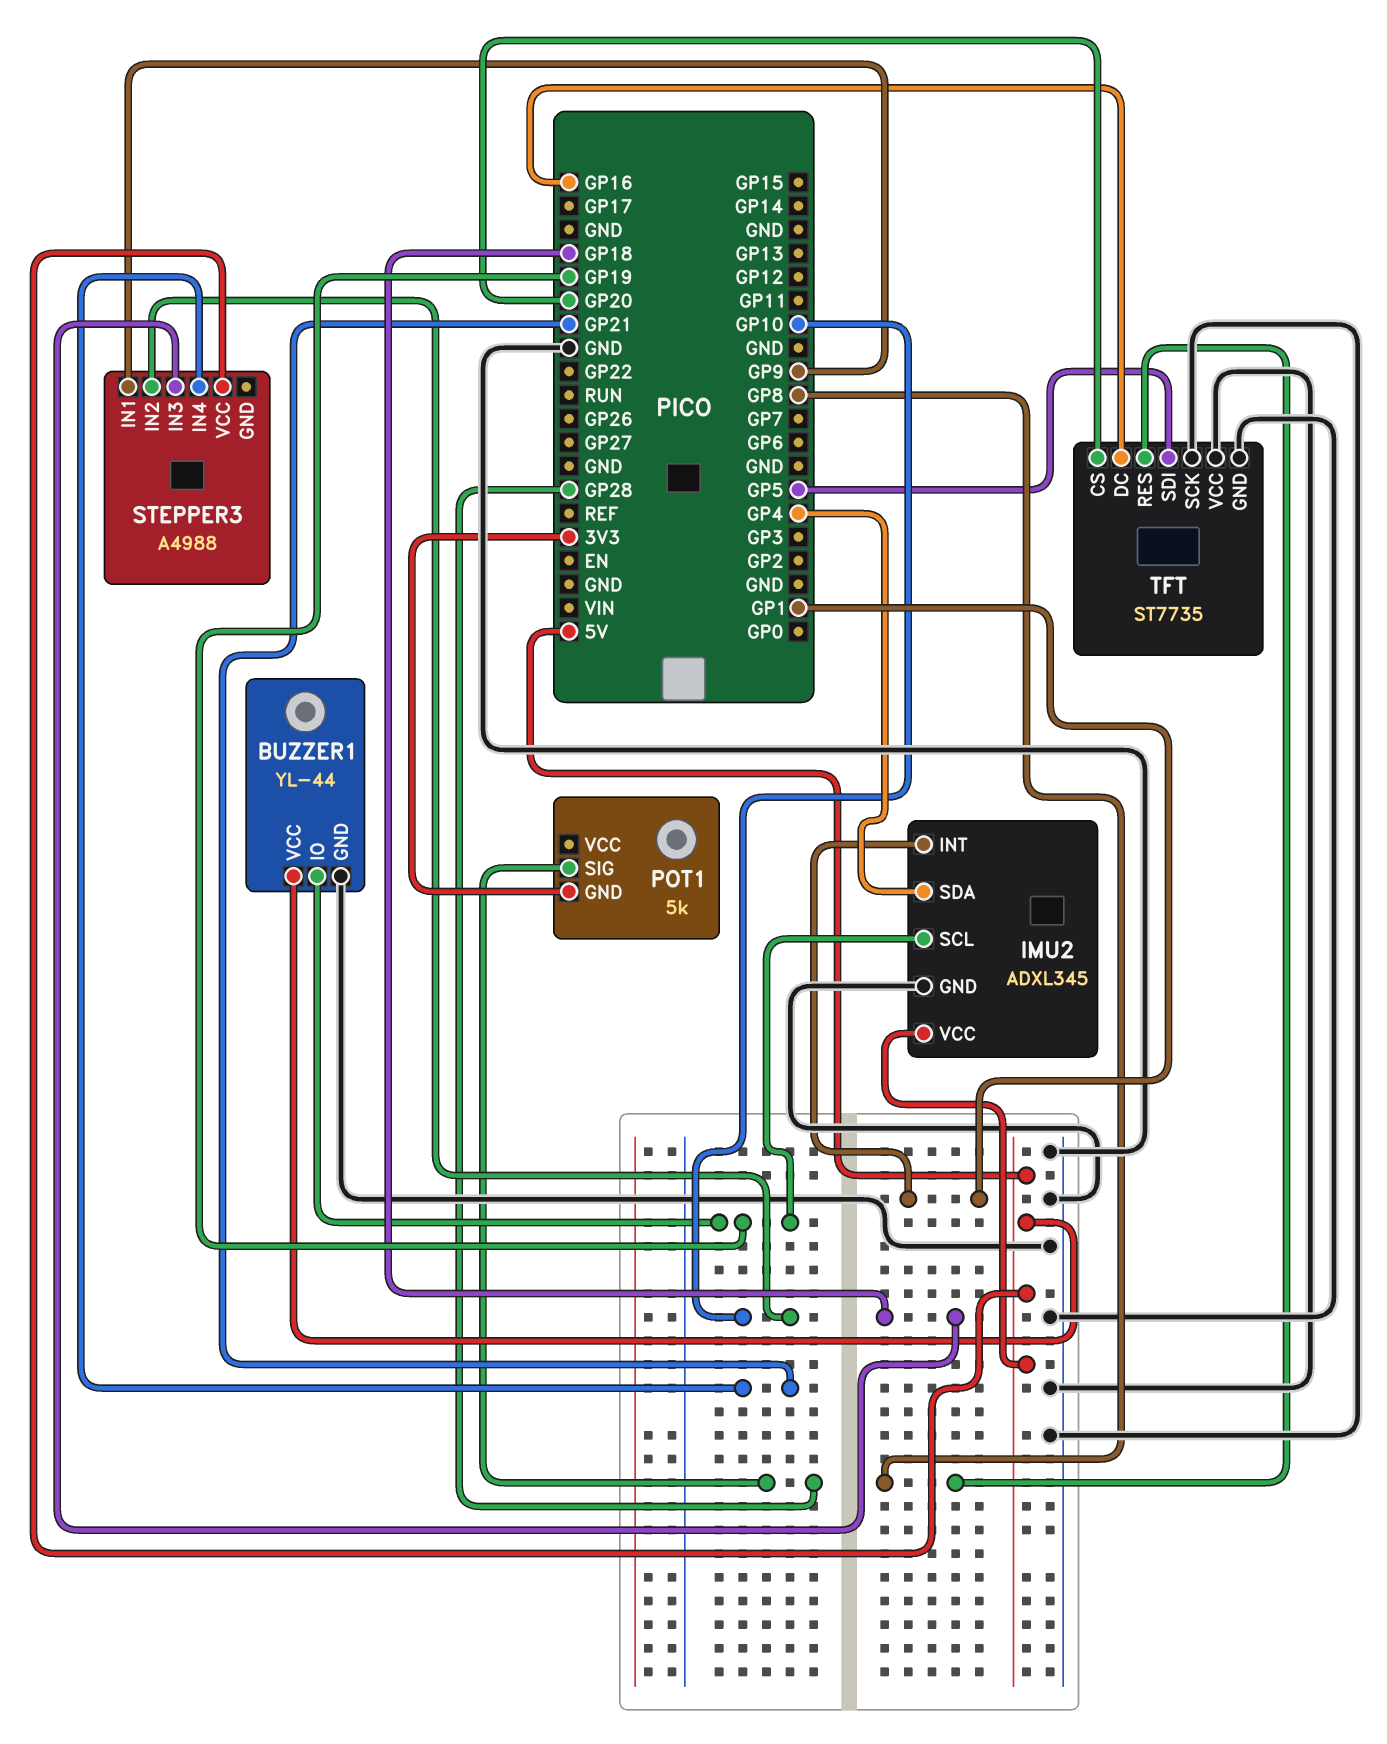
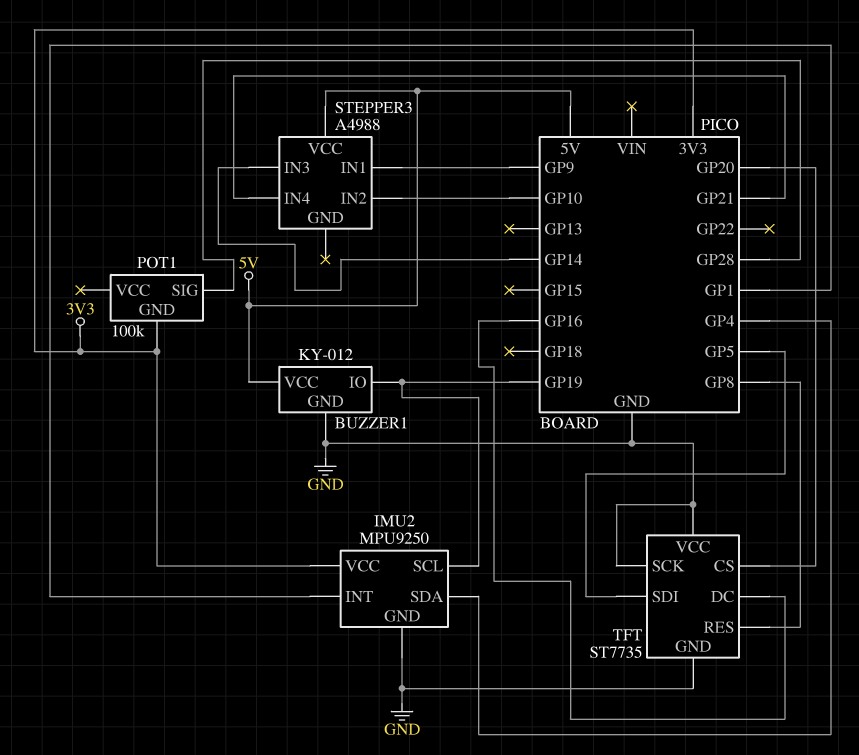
BUZZER1: YL-44 -> KY-012
IMU2: ADXL345 -> MPU9250
IMU2 pin VCC: 5V -> 3V3
POT1: 5k -> 100k
STEPPER3 pin IN3: GP18 -> GP14

